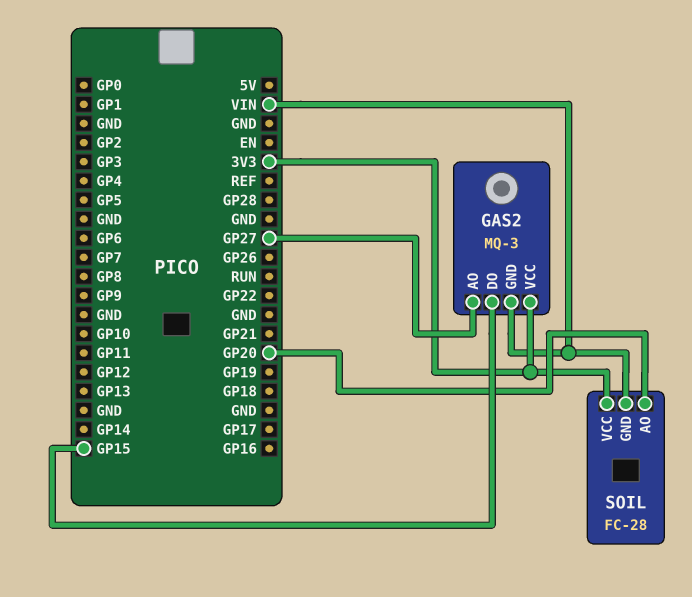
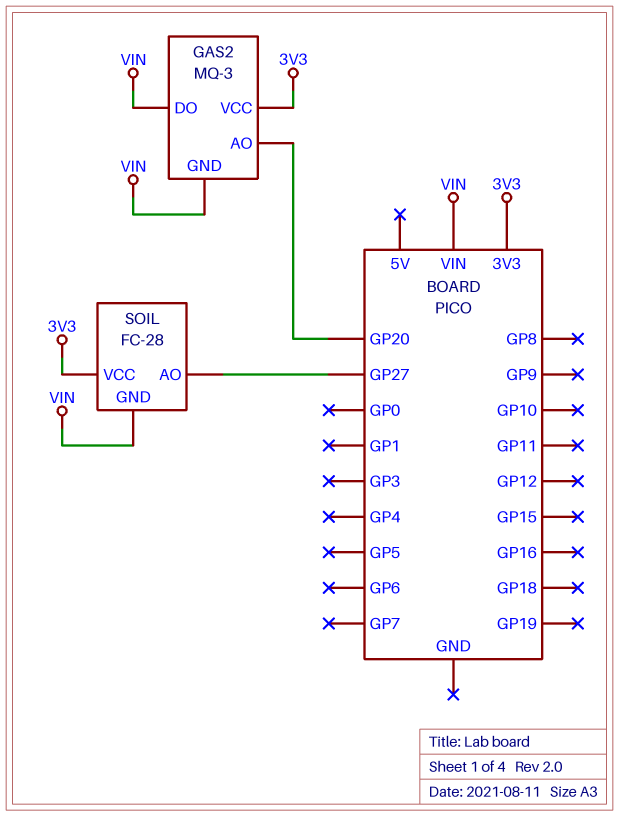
GAS2 pin AO: GP27 -> GP20
GAS2 pin DO: GP15 -> VIN
SOIL pin AO: GP20 -> GP27

